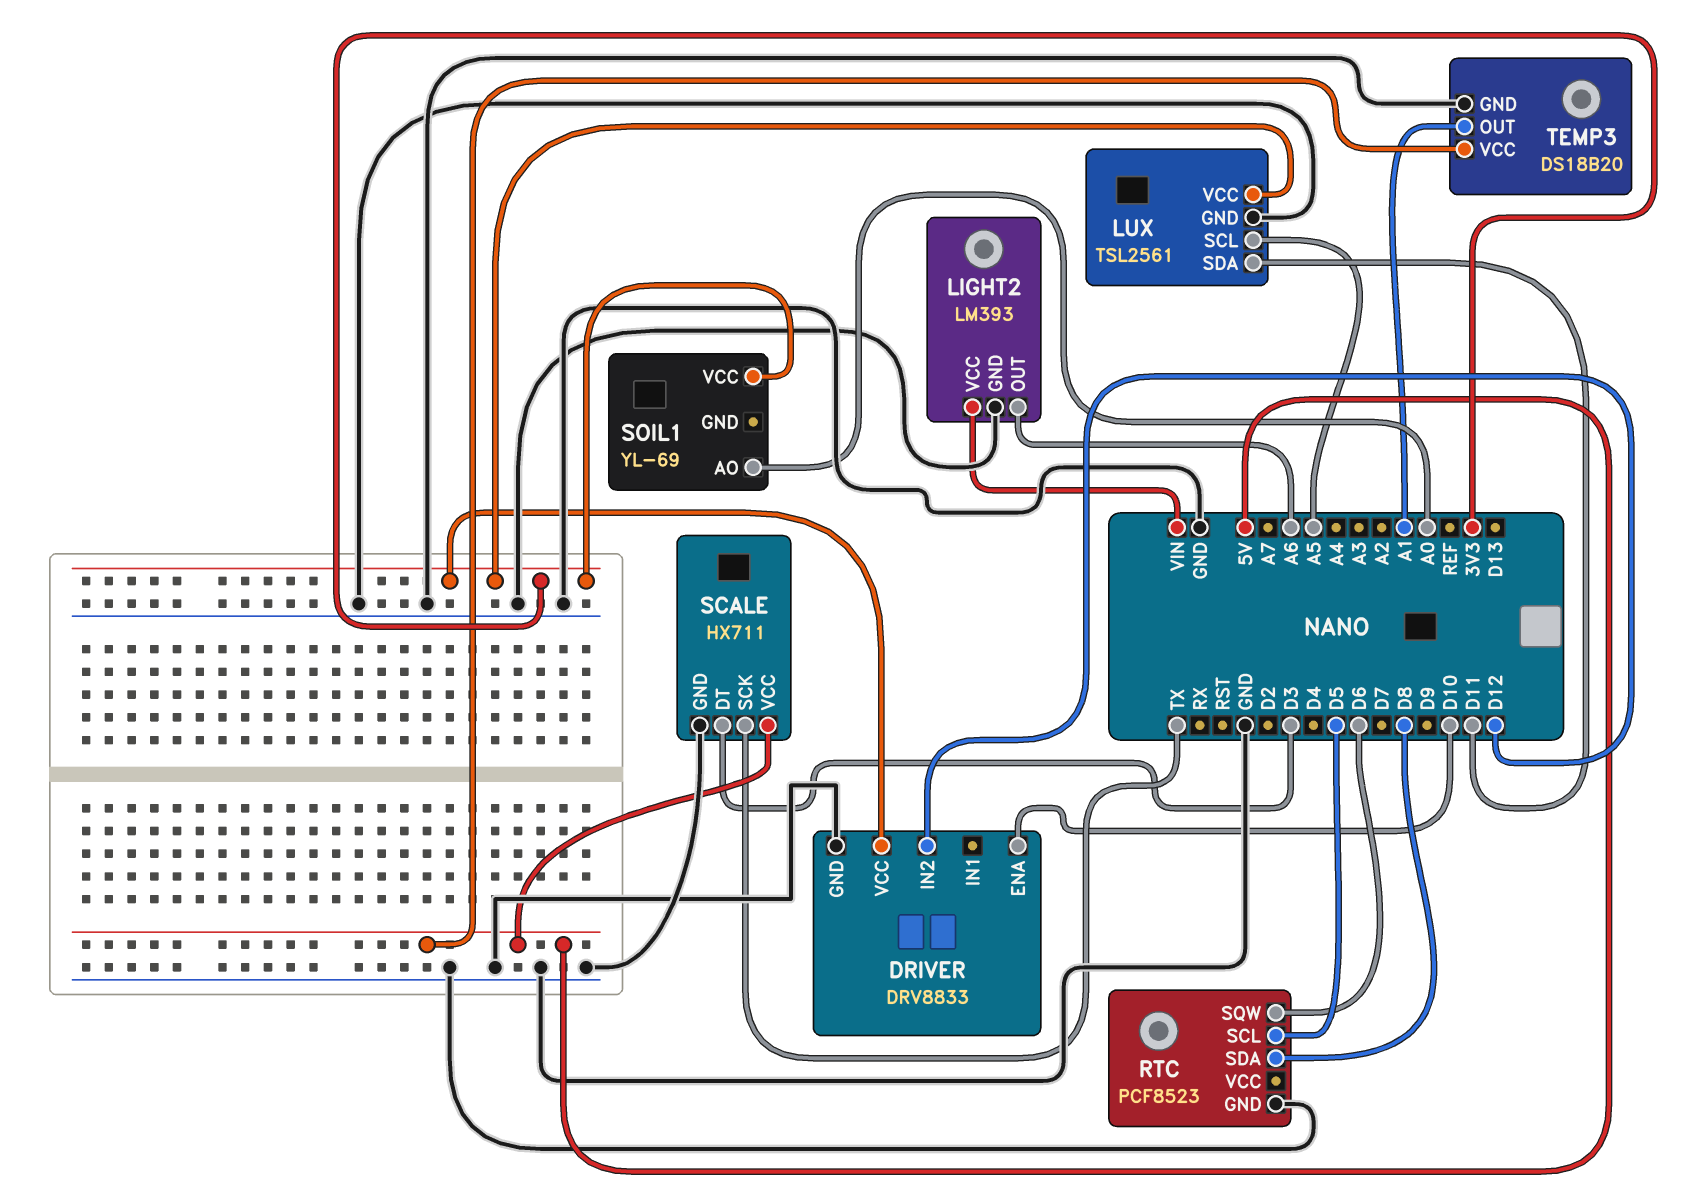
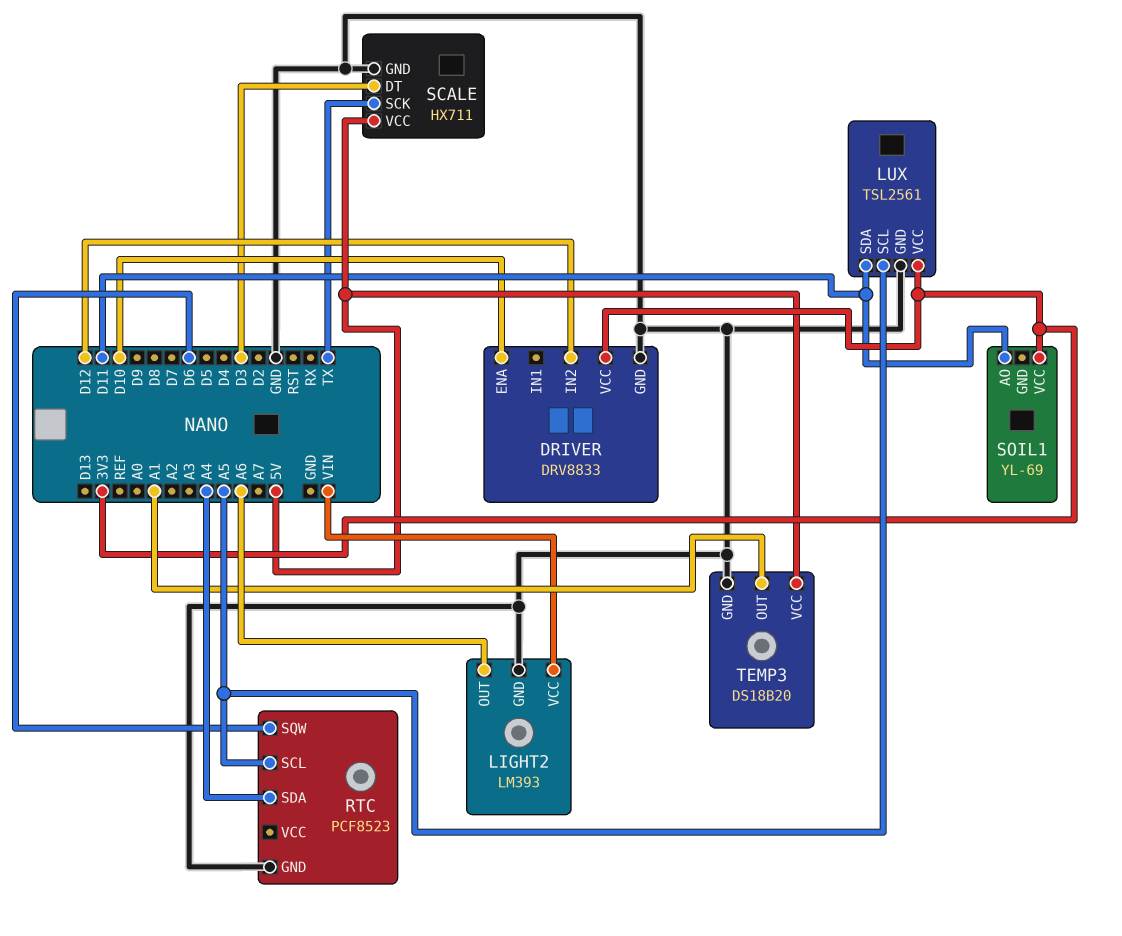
RTC pin SCL: D5 -> A5
RTC pin SDA: D8 -> A4
SOIL1 pin AO: A0 -> D11

